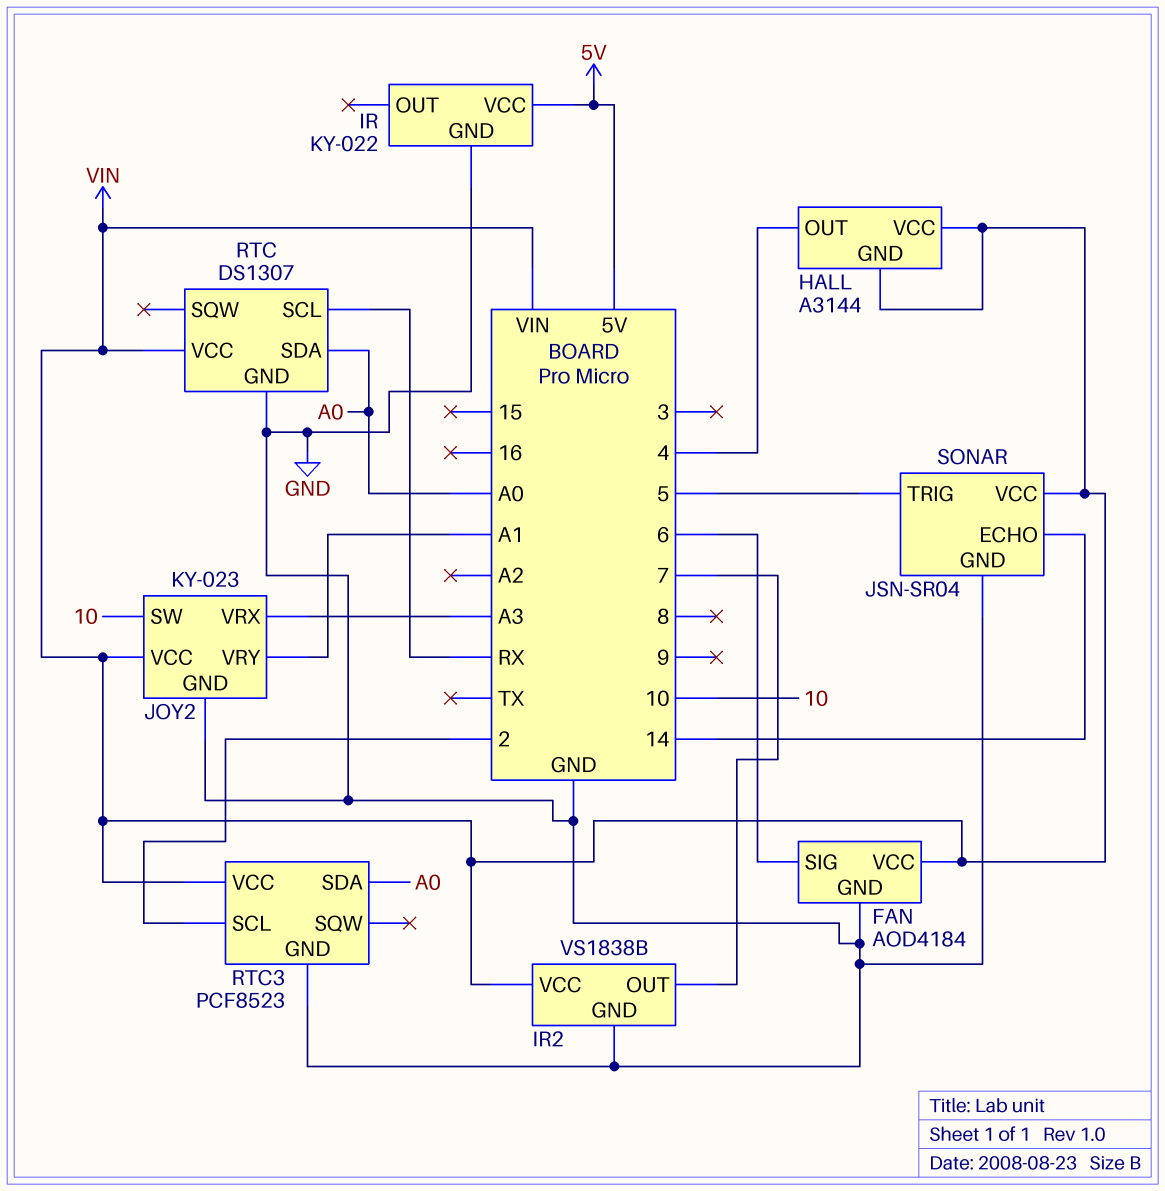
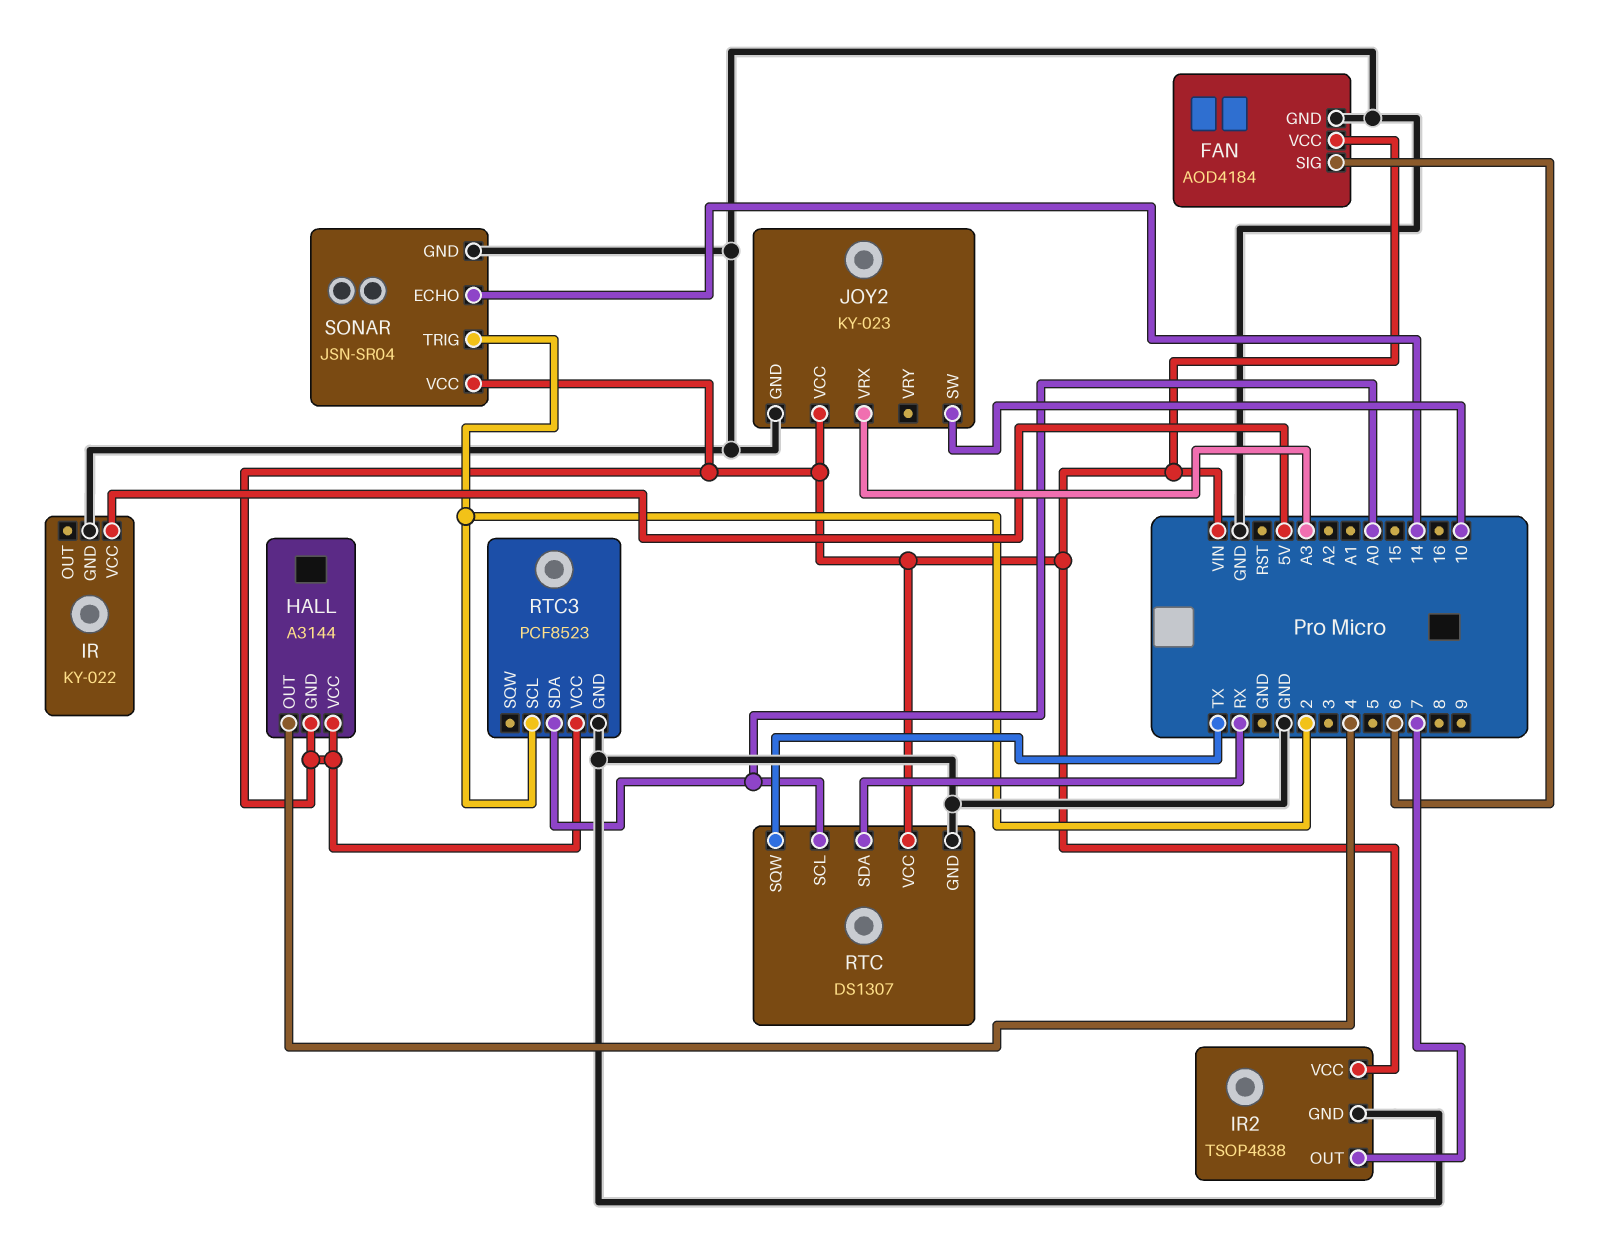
IR2: VS1838B -> TSOP4838
JOY2 pin VRY: A1 -> none
RTC pin SCL: RX -> A0
RTC pin SDA: A0 -> RX
RTC pin SQW: none -> TX
SONAR pin TRIG: 5 -> 2

